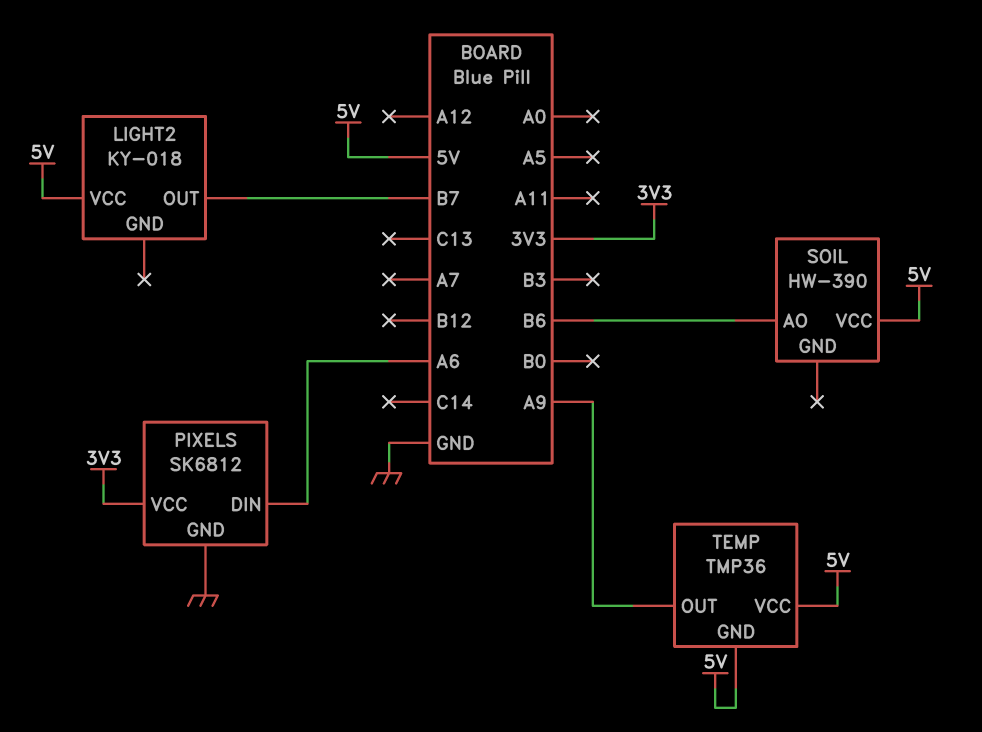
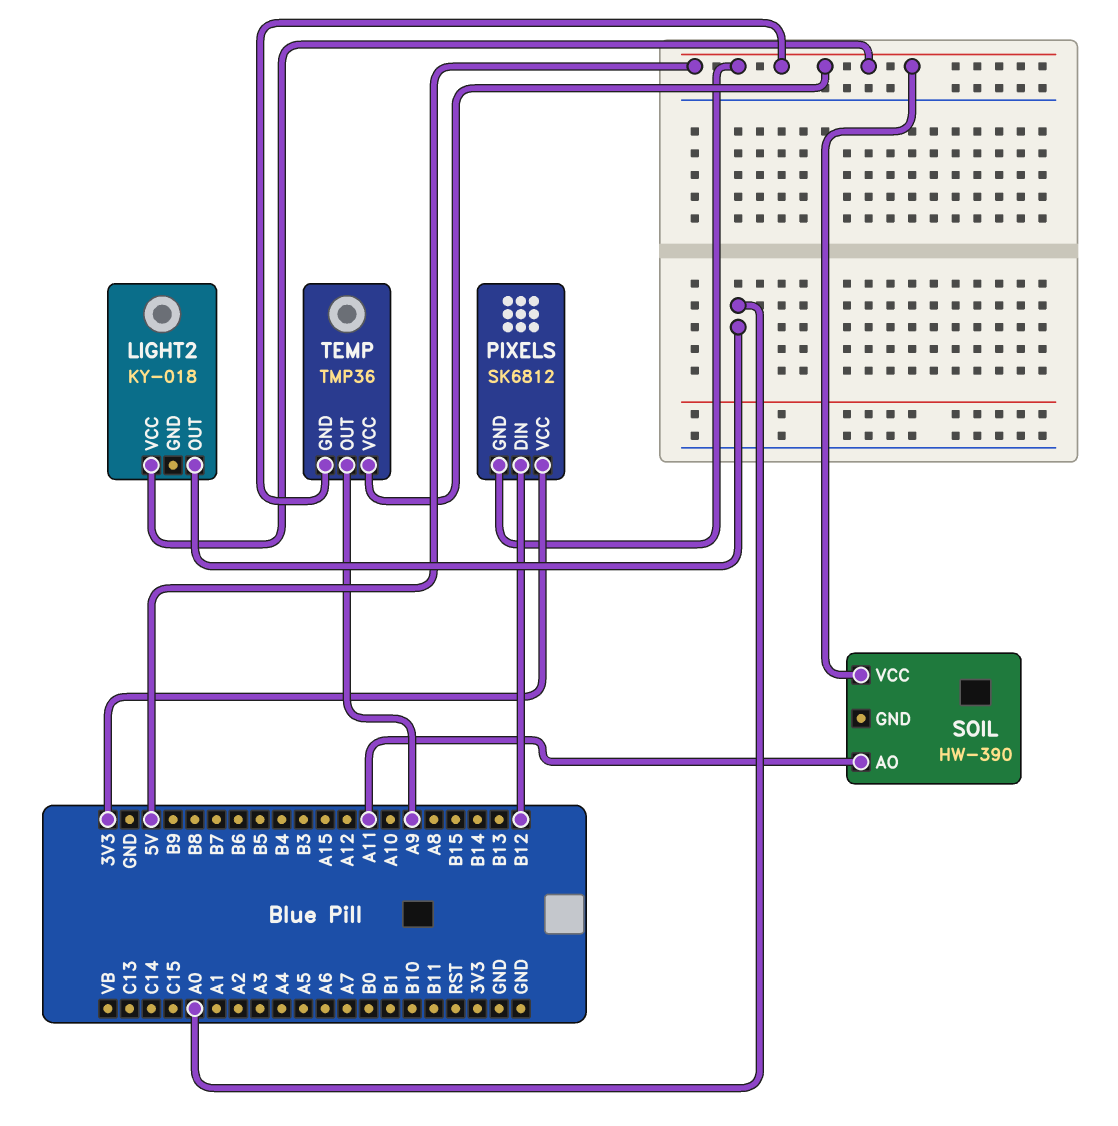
LIGHT2 pin OUT: B7 -> A0
PIXELS pin DIN: A6 -> B12
PIXELS pin GND: GND -> 5V
SOIL pin AO: B6 -> A11

